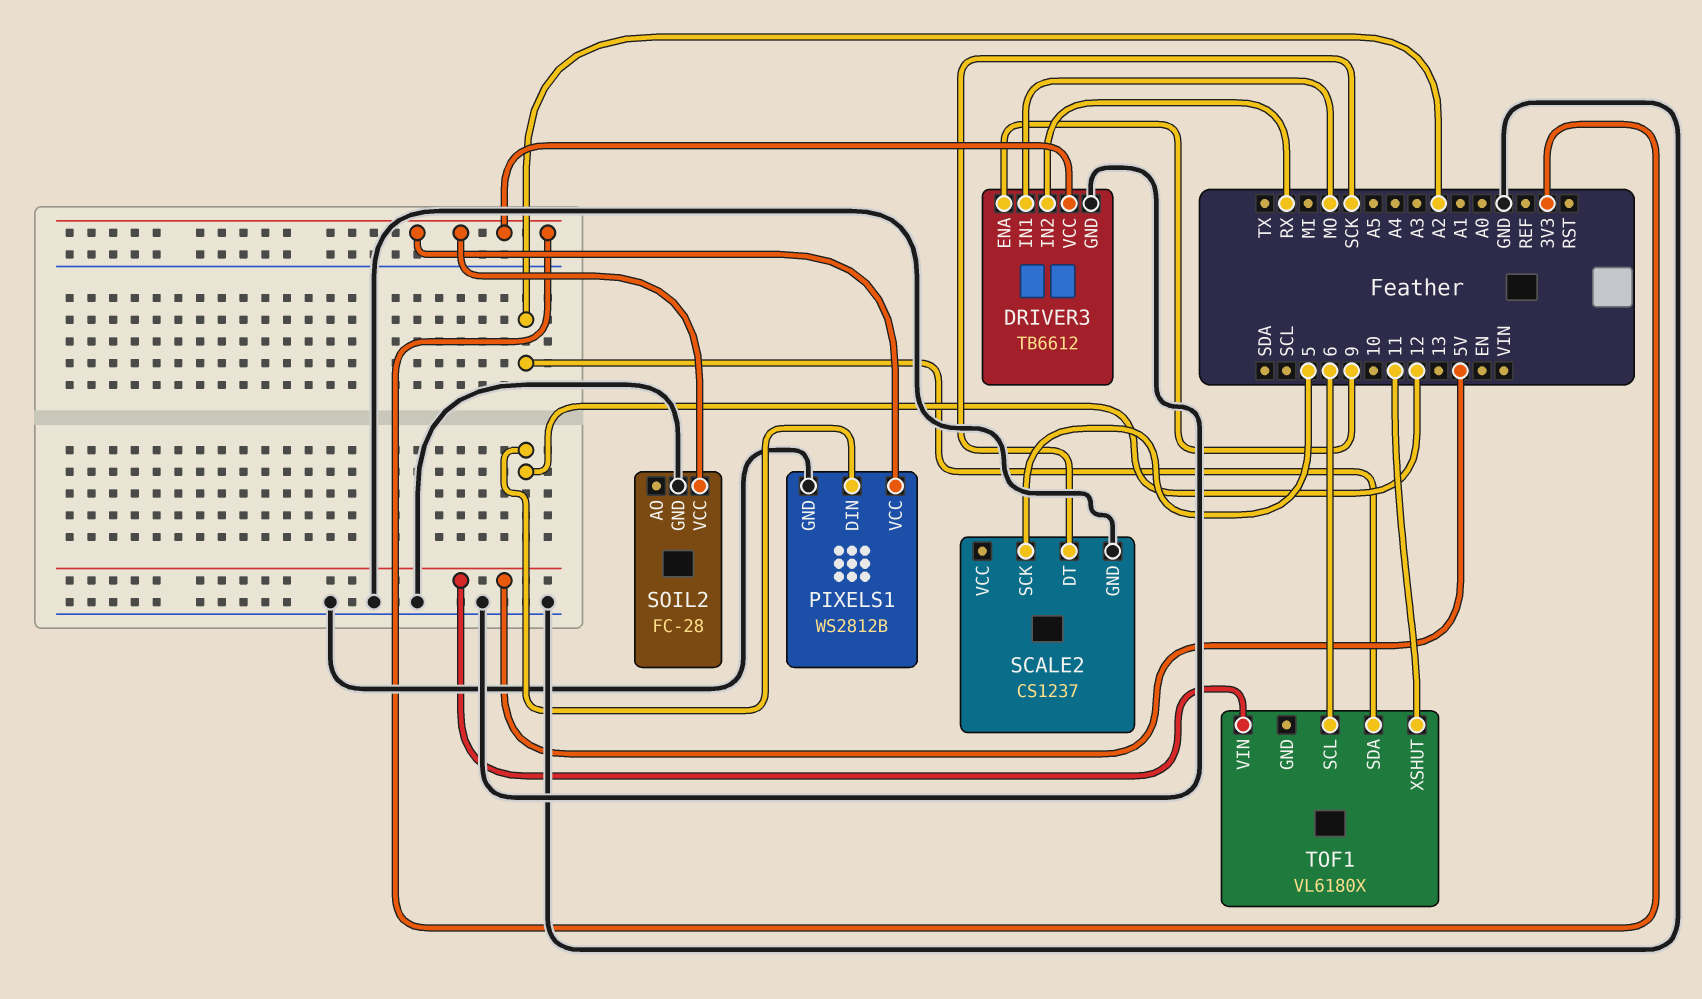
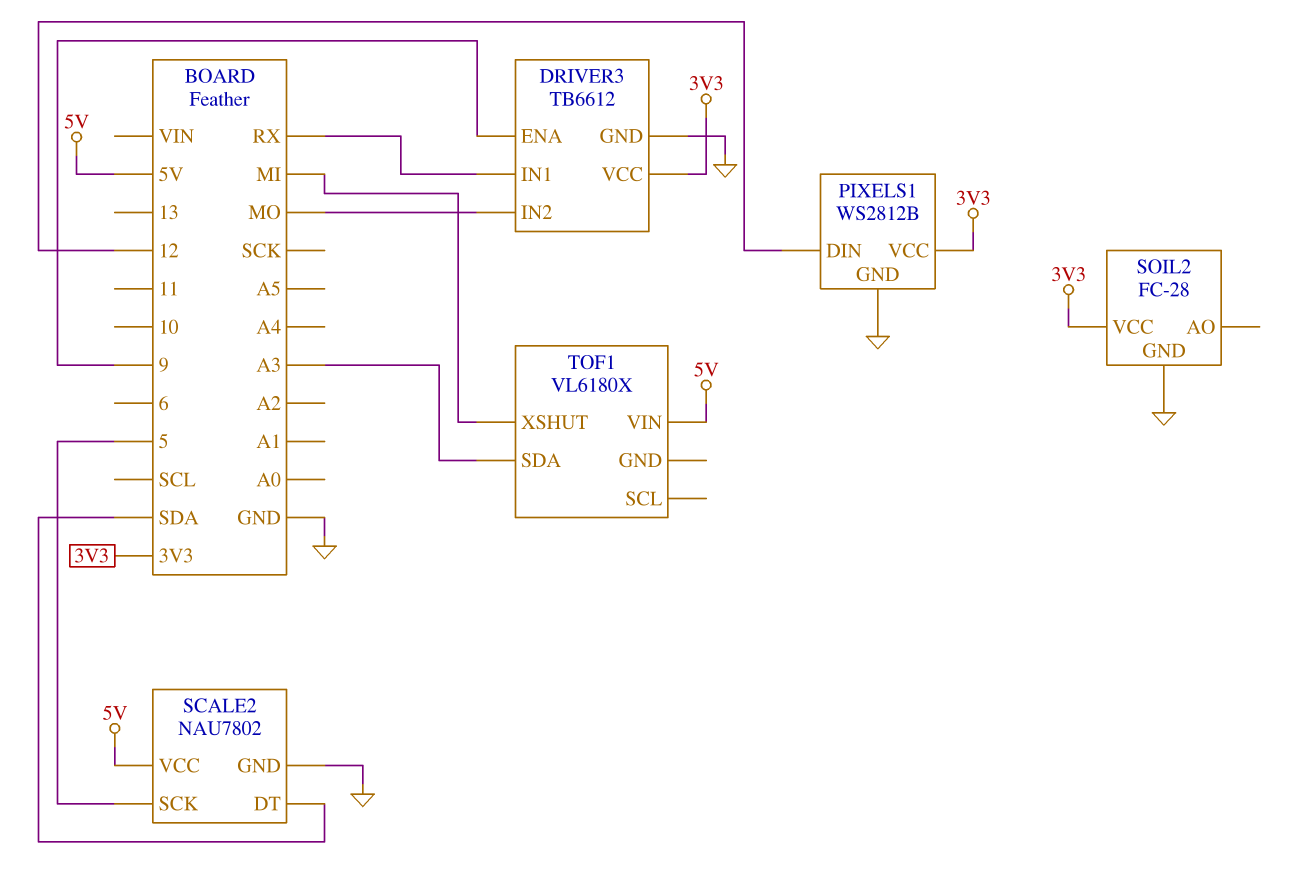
DRIVER3 pin IN1: MO -> RX
DRIVER3 pin IN2: RX -> MO
SCALE2: CS1237 -> NAU7802
SCALE2 pin DT: SCK -> SDA
SCALE2 pin VCC: none -> 5V
TOF1 pin SCL: 6 -> none
TOF1 pin SDA: A2 -> A3
TOF1 pin XSHUT: 11 -> MI

